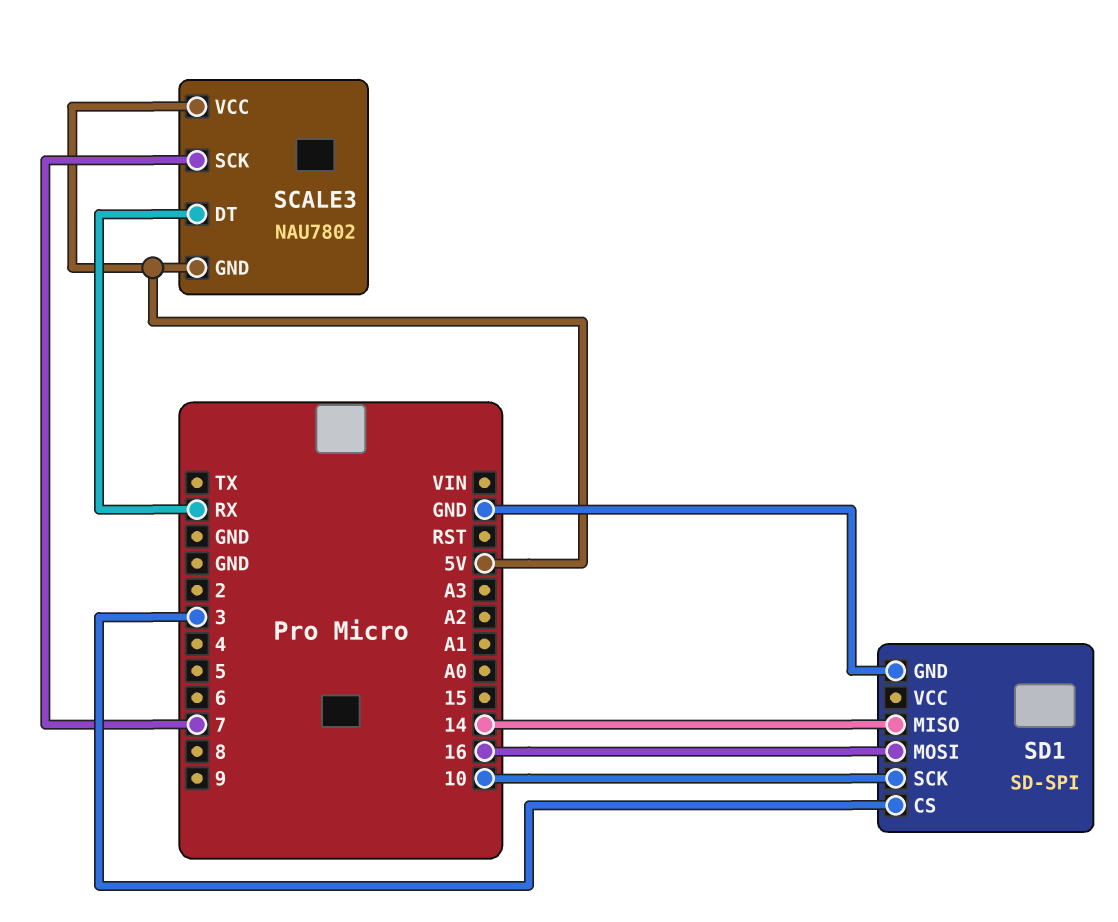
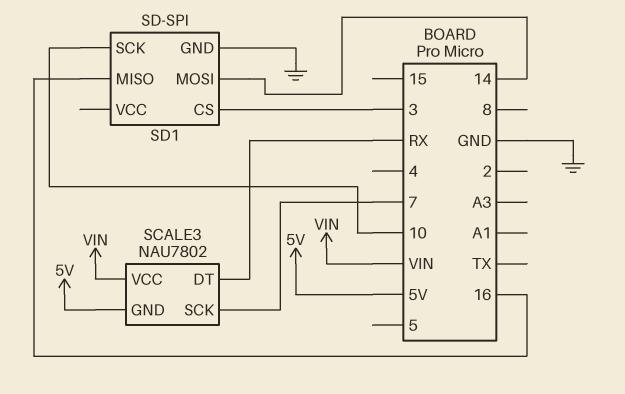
SCALE3 pin VCC: 5V -> VIN
SD1 pin MISO: 14 -> 16
SD1 pin MOSI: 16 -> 14

